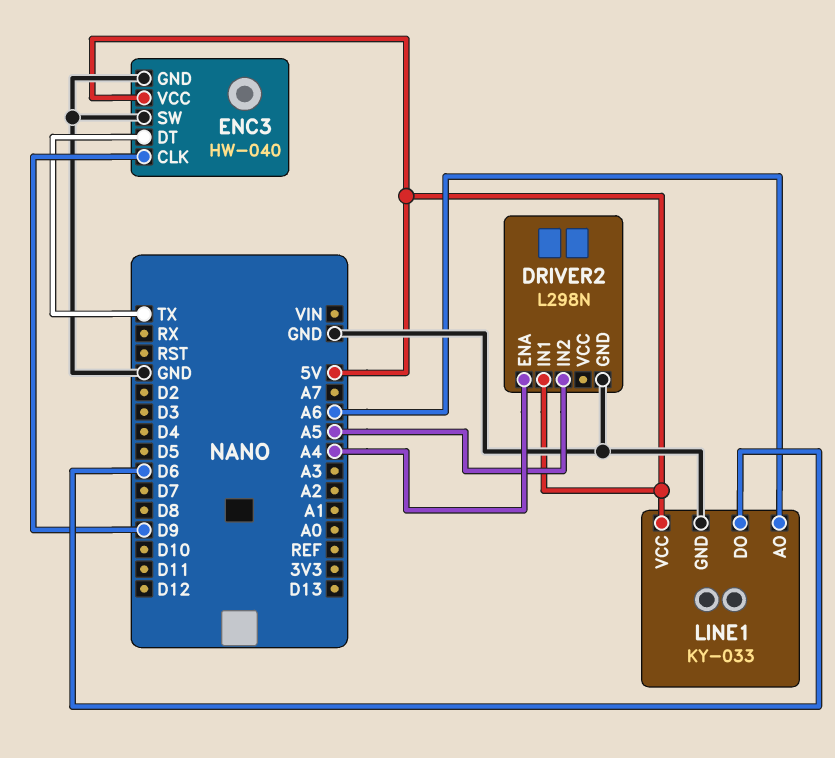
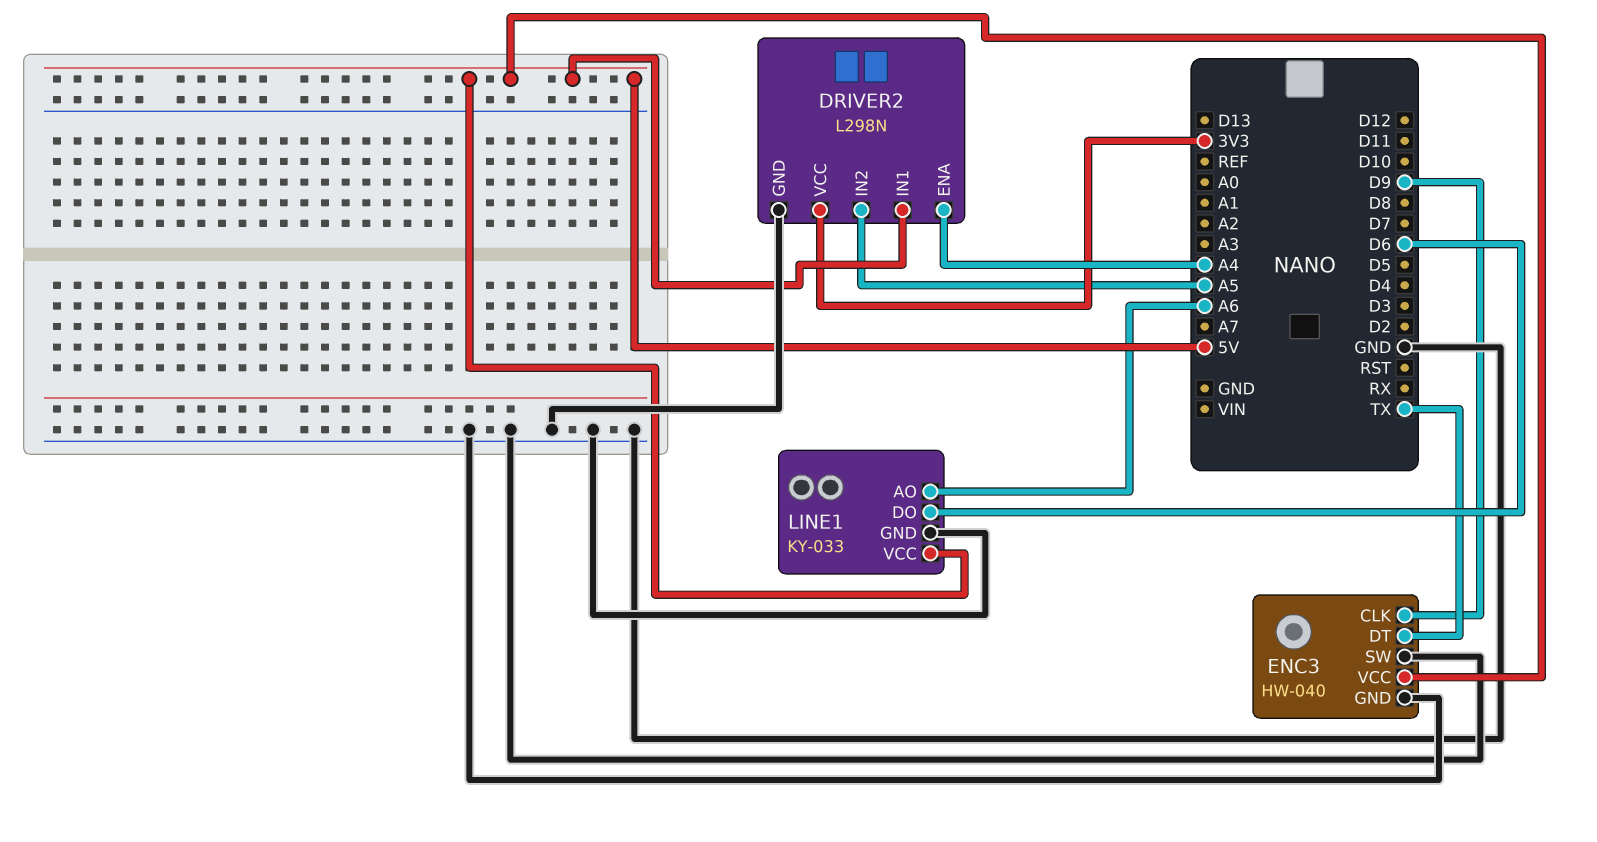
DRIVER2 pin VCC: none -> 3V3

